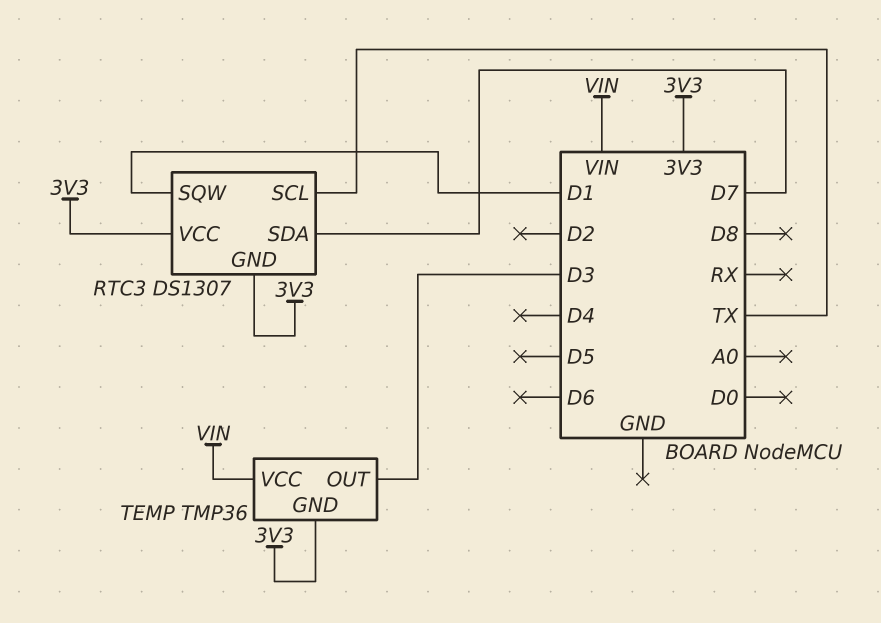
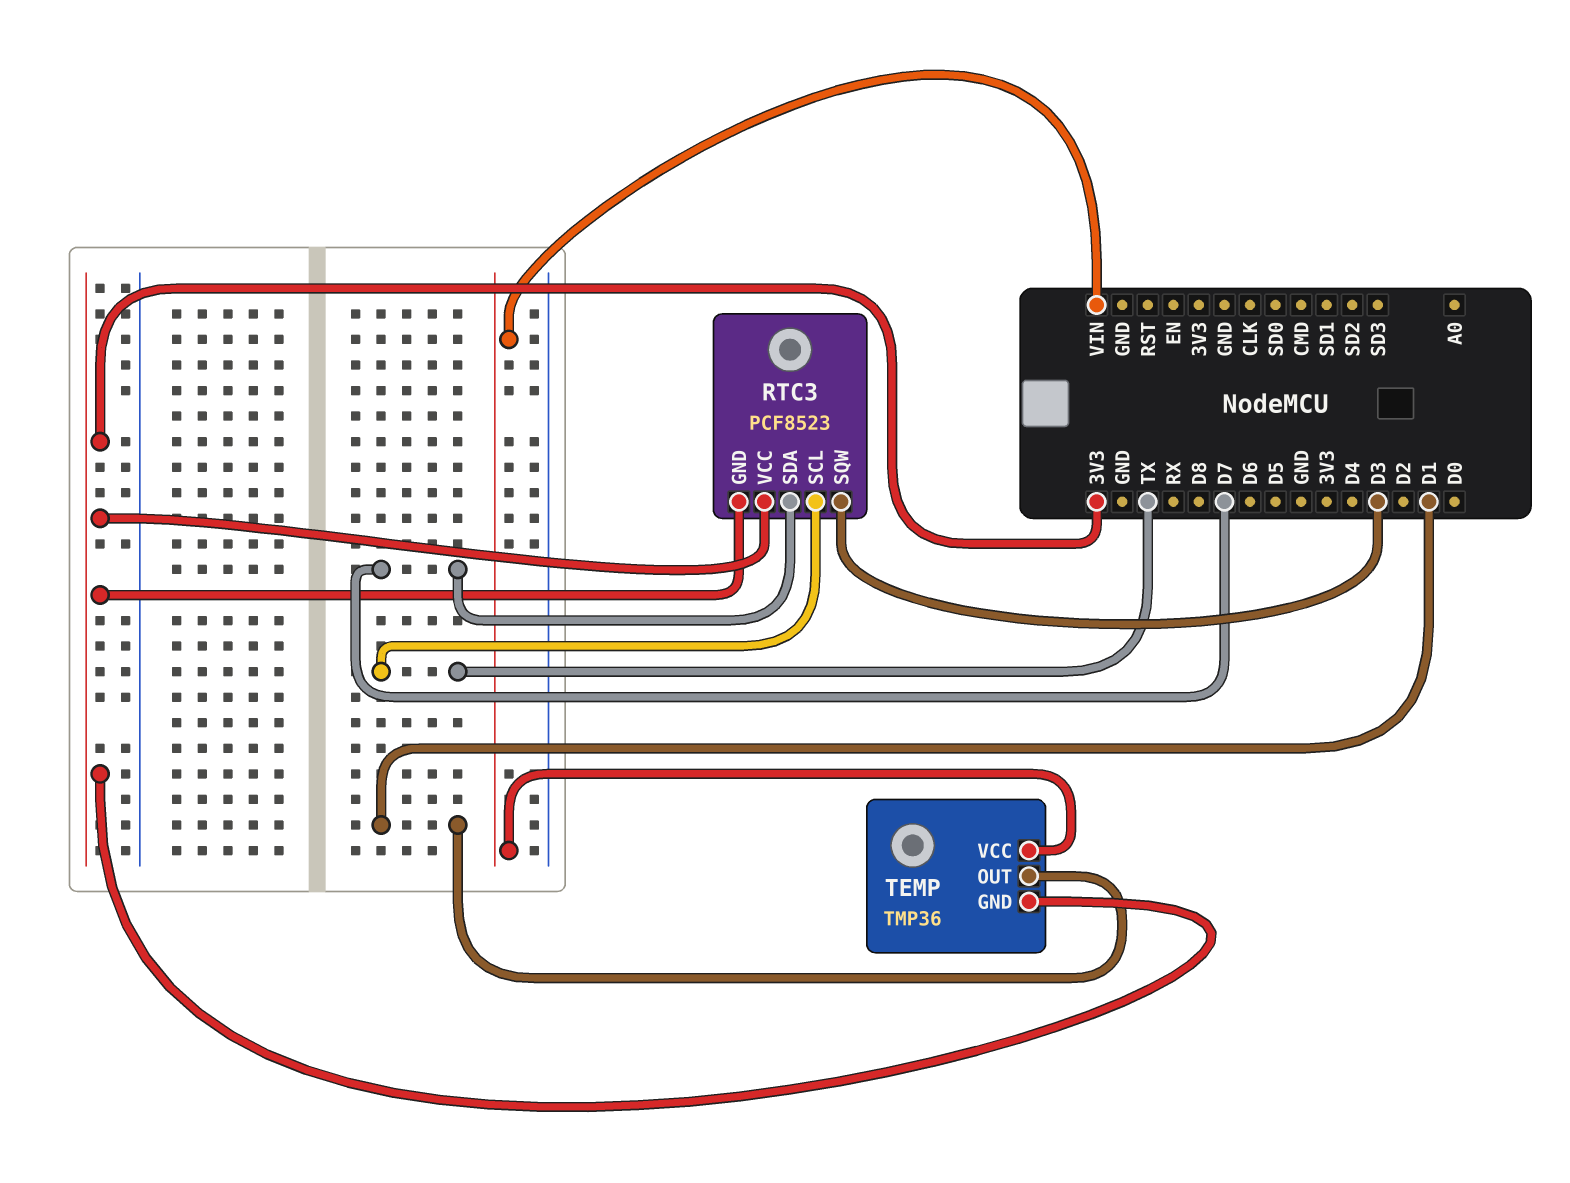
RTC3: DS1307 -> PCF8523
RTC3 pin SQW: D1 -> D3
TEMP pin OUT: D3 -> D1

